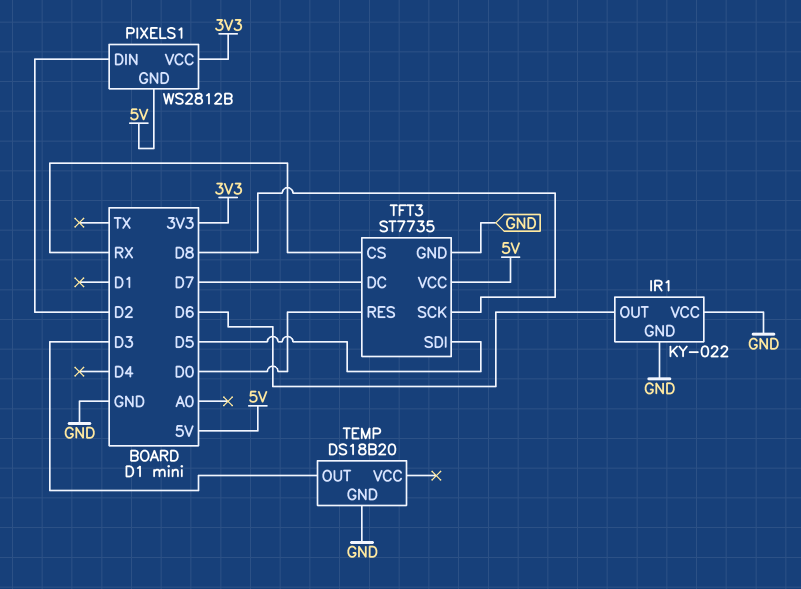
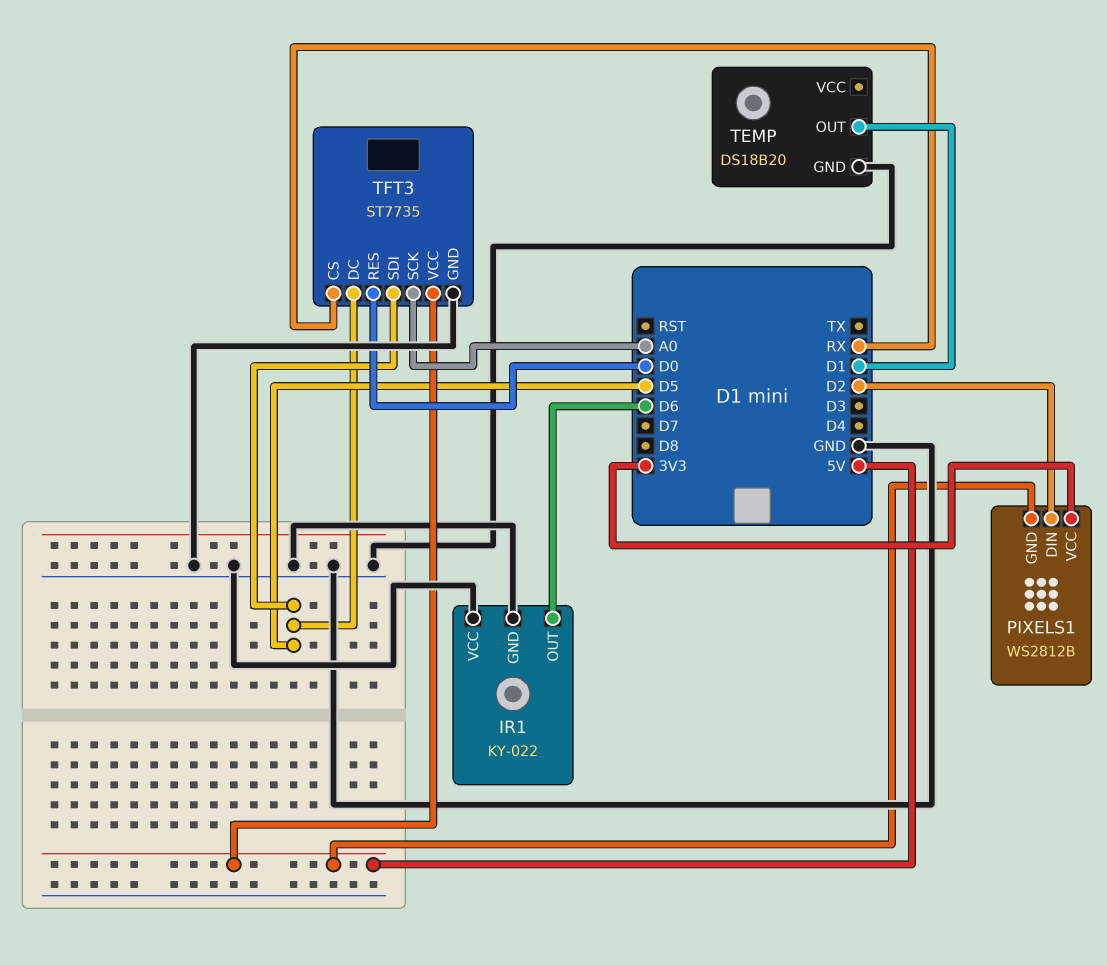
TEMP pin OUT: D3 -> D1
TFT3 pin DC: D7 -> D5
TFT3 pin SCK: D8 -> A0

